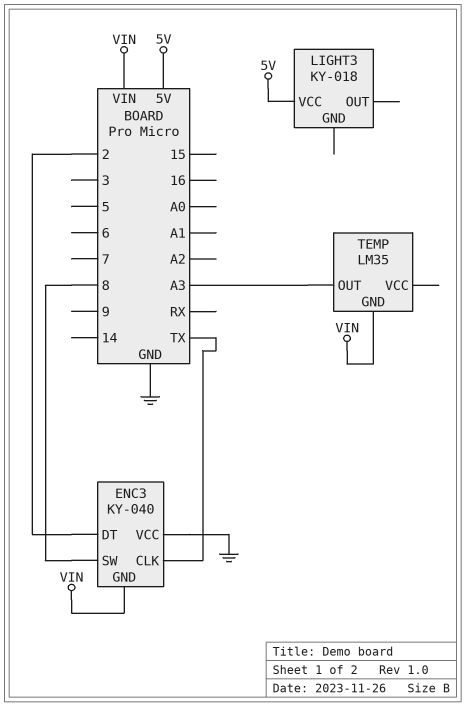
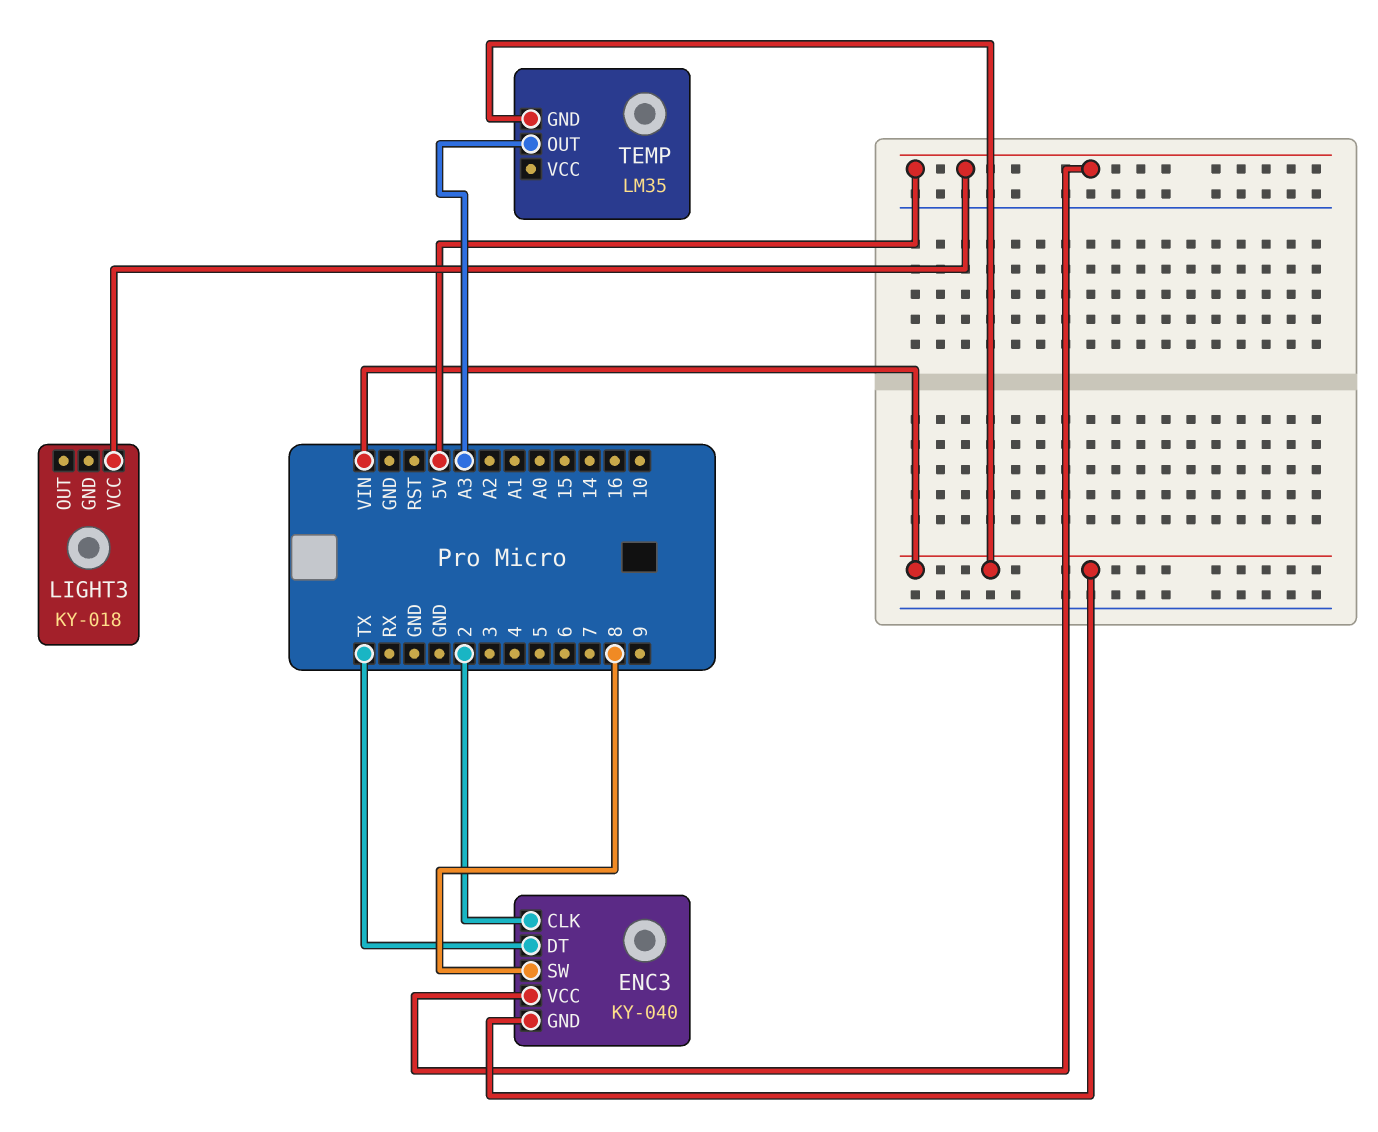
ENC3 pin CLK: TX -> 2
ENC3 pin DT: 2 -> TX
ENC3 pin VCC: GND -> 5V

